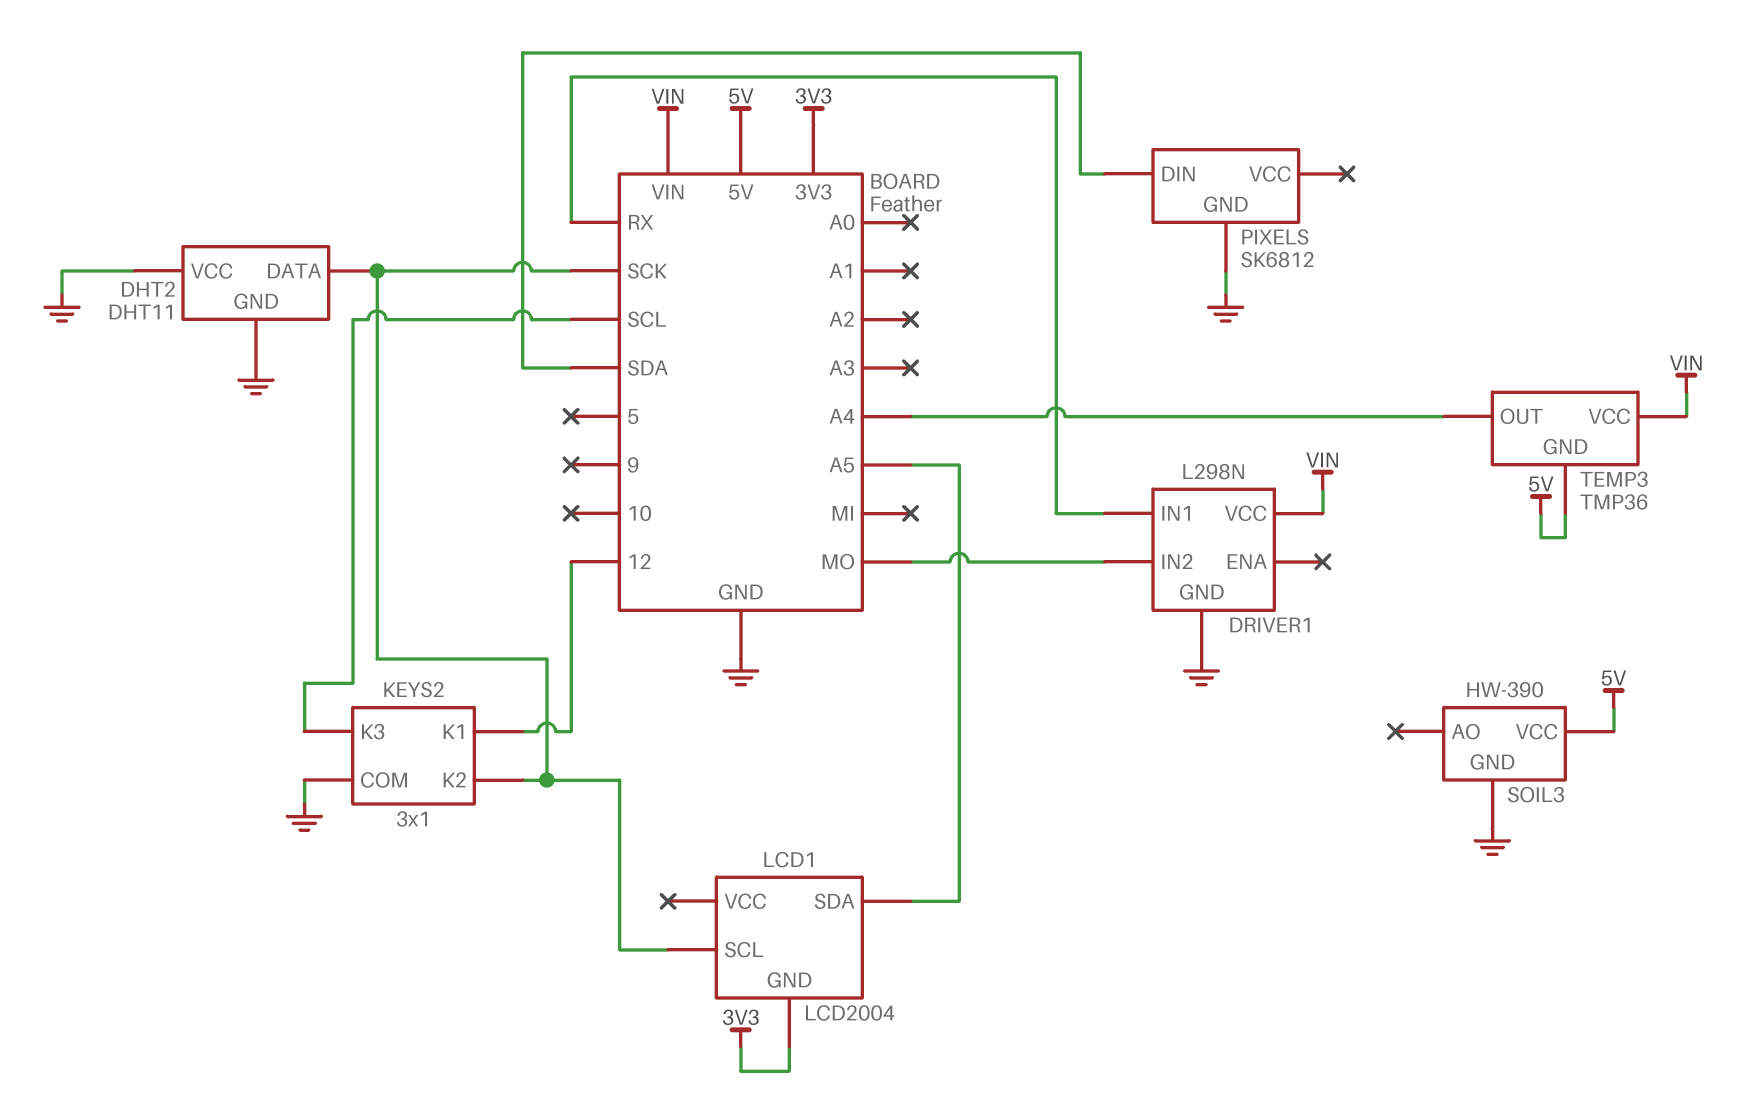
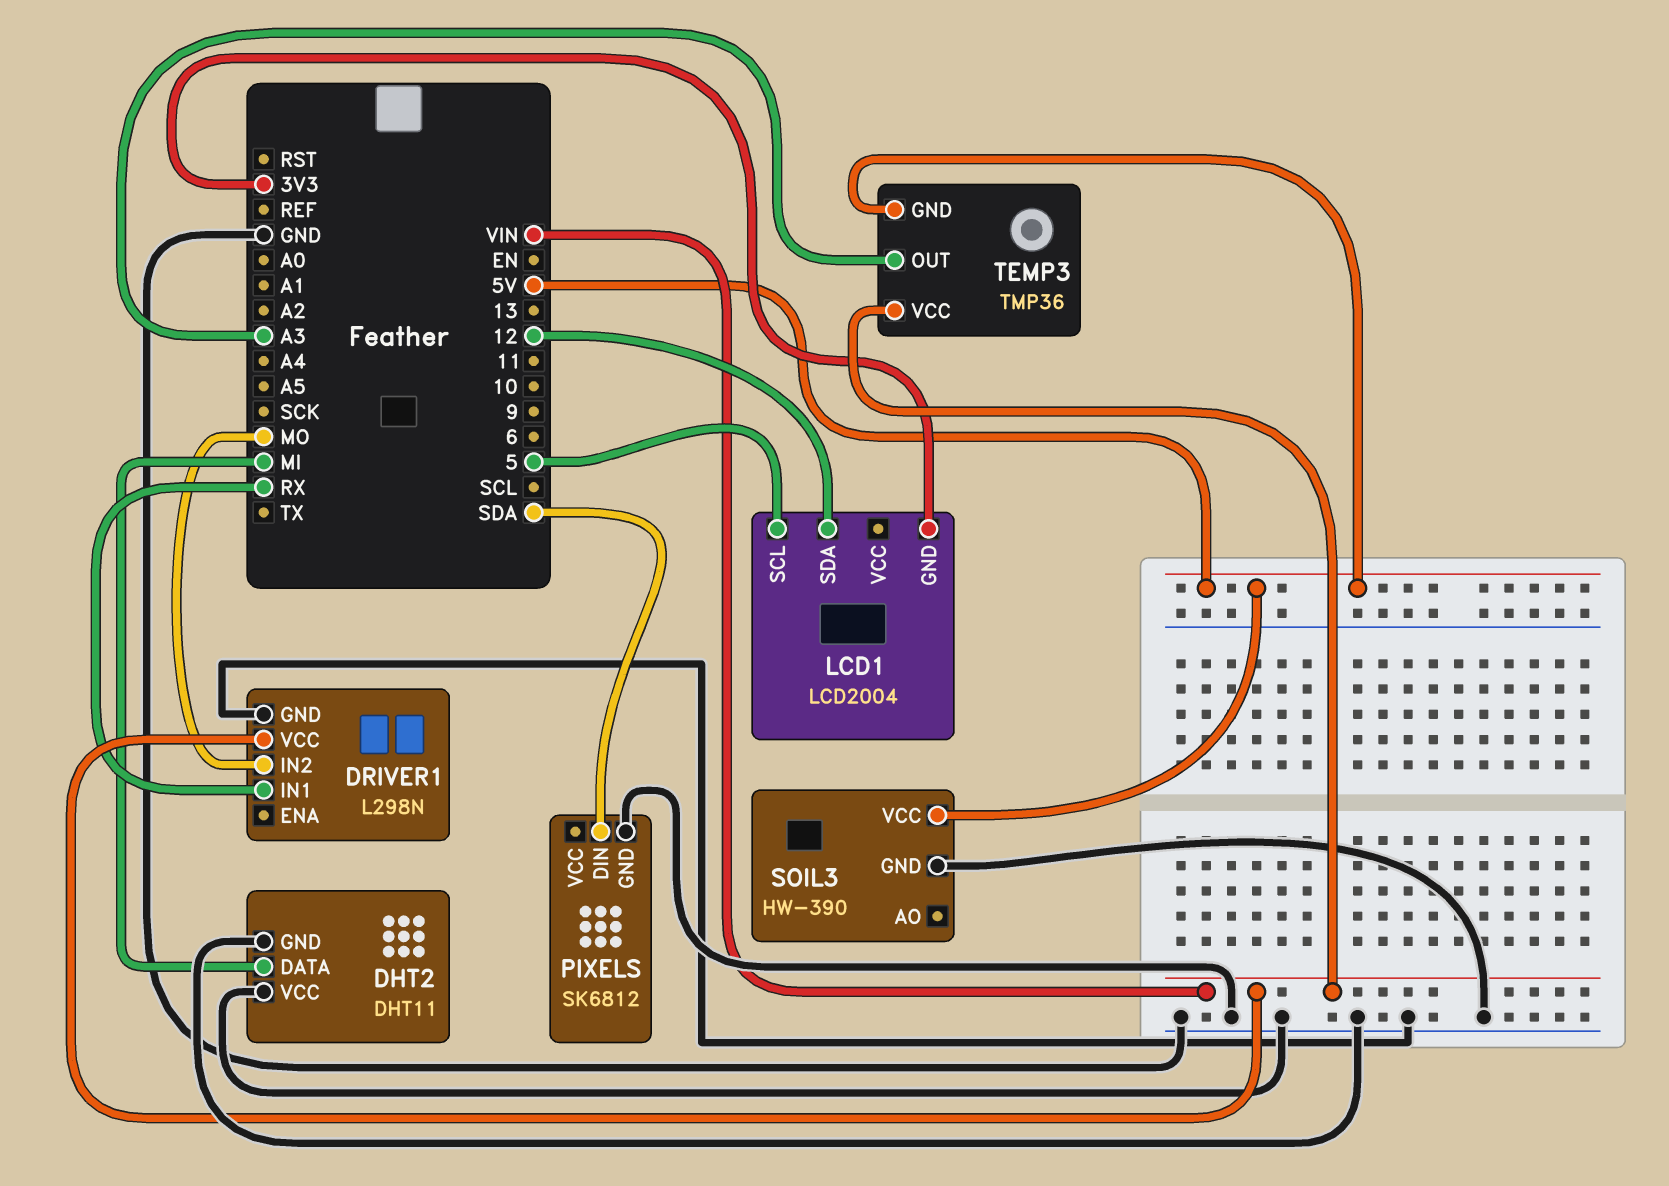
DHT2 pin DATA: SCK -> MI
KEYS2: 3x1 -> none
KEYS2 pin COM: GND -> none
KEYS2 pin K1: 12 -> none
KEYS2 pin K2: SCK -> none
KEYS2 pin K3: SCL -> none
LCD1 pin SCL: SCK -> 5
LCD1 pin SDA: A5 -> 12
TEMP3 pin OUT: A4 -> A3

